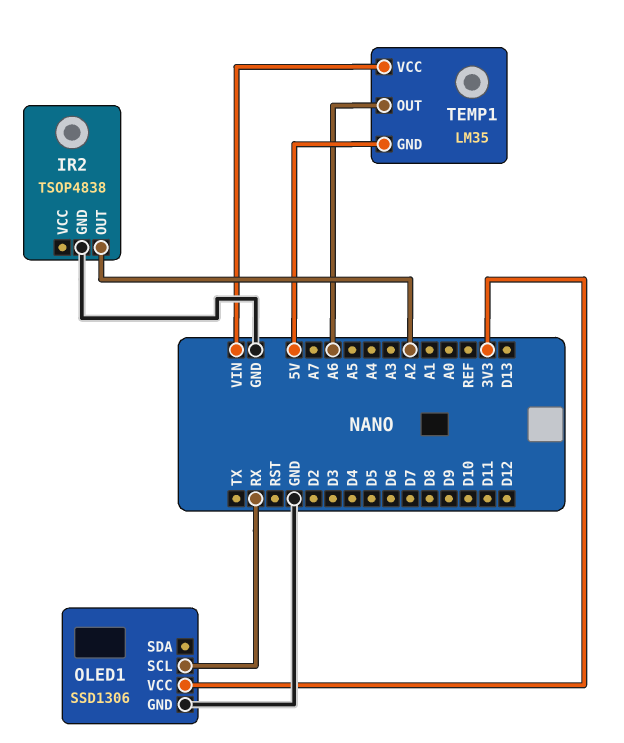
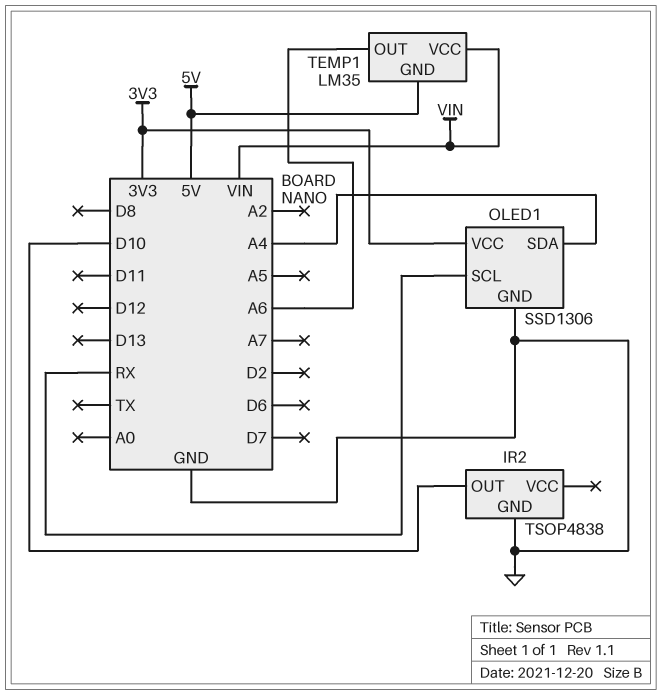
IR2 pin OUT: A2 -> D10
OLED1 pin SDA: none -> A4

